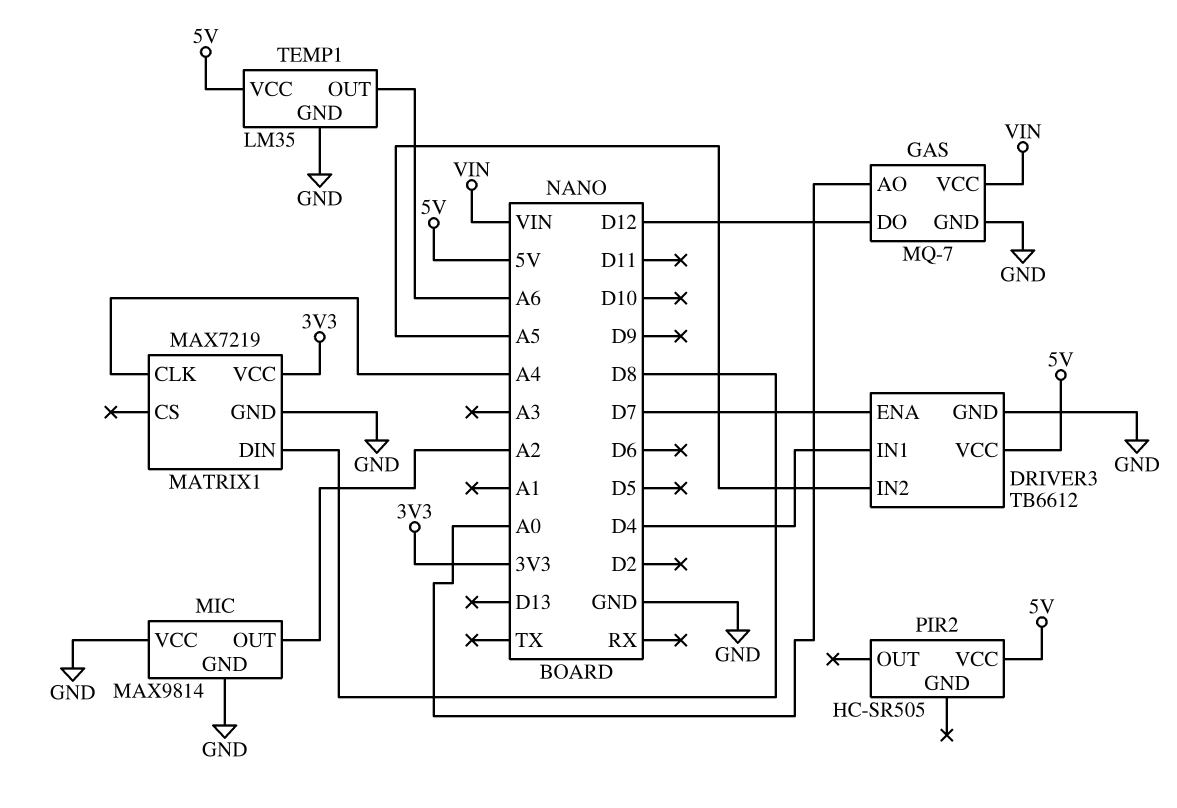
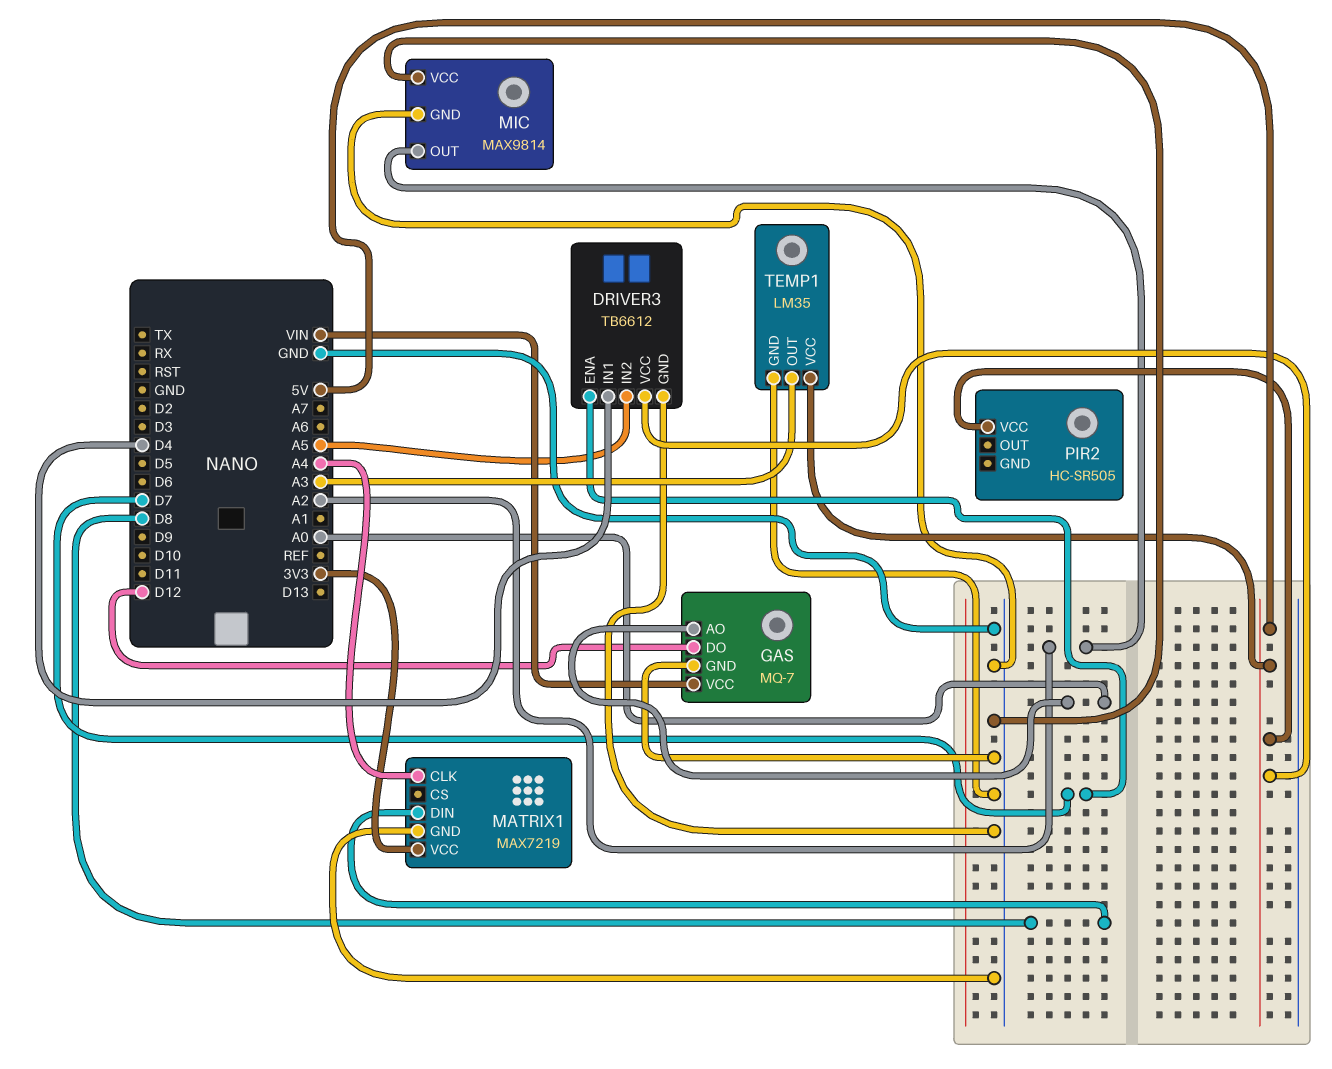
TEMP1 pin OUT: A6 -> A3

